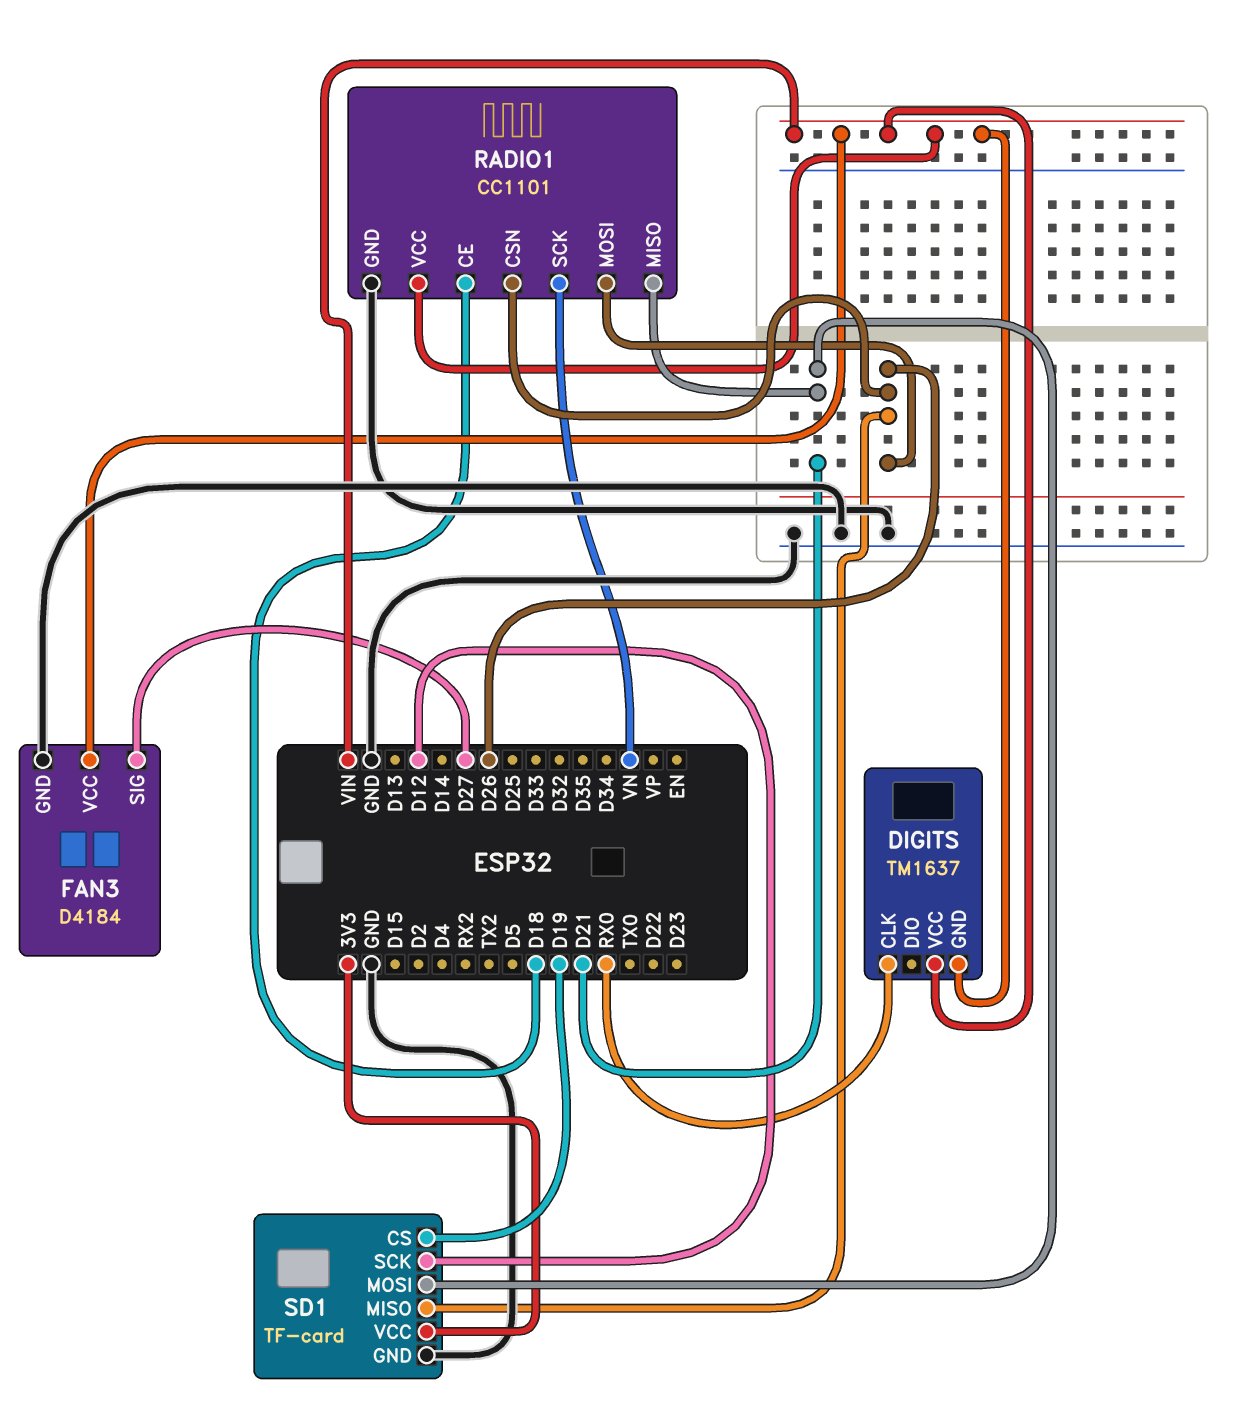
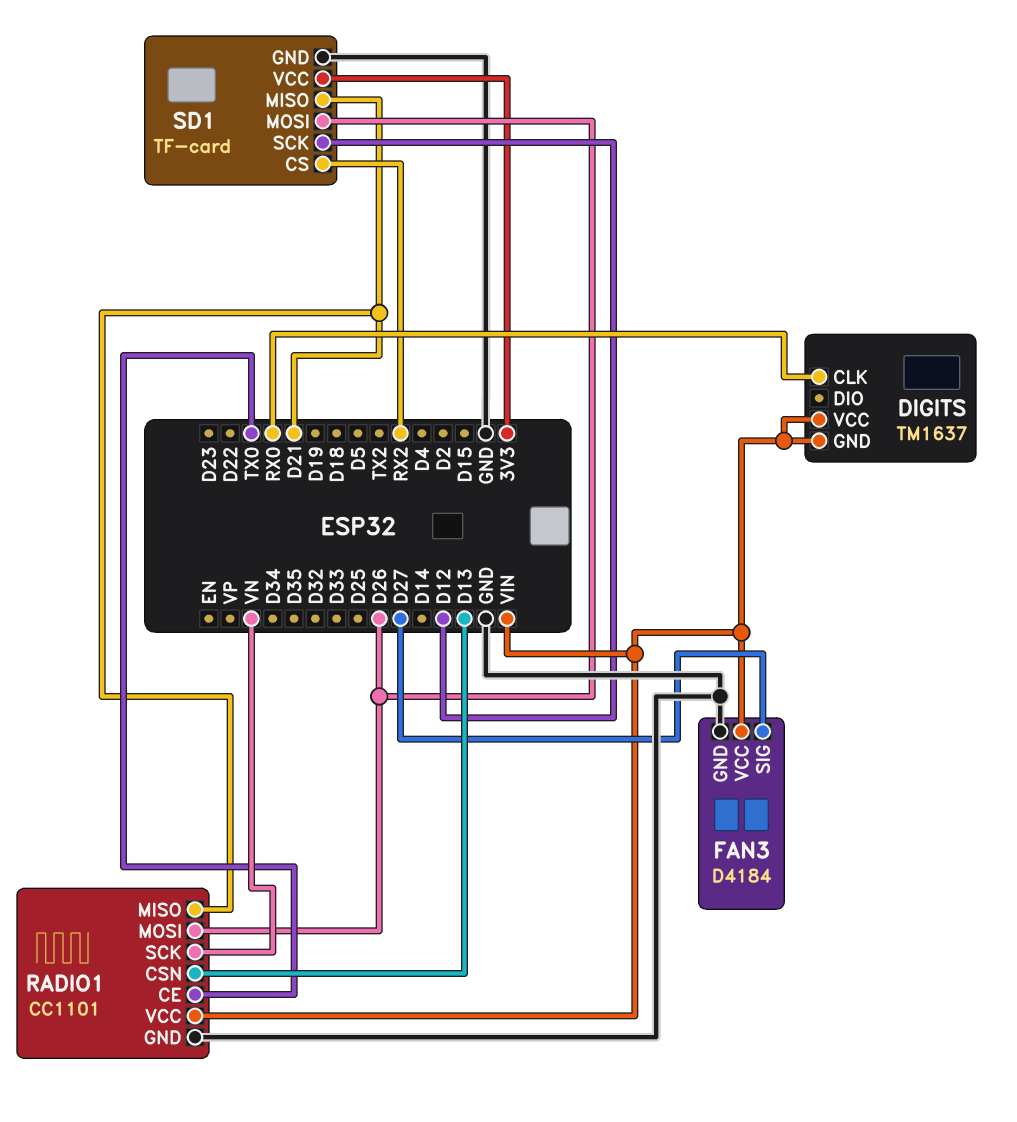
RADIO1 pin CE: D18 -> TX0
RADIO1 pin CSN: D26 -> D13
SD1 pin CS: D19 -> RX2
SD1 pin MISO: D26 -> D21
SD1 pin MOSI: D21 -> D26

